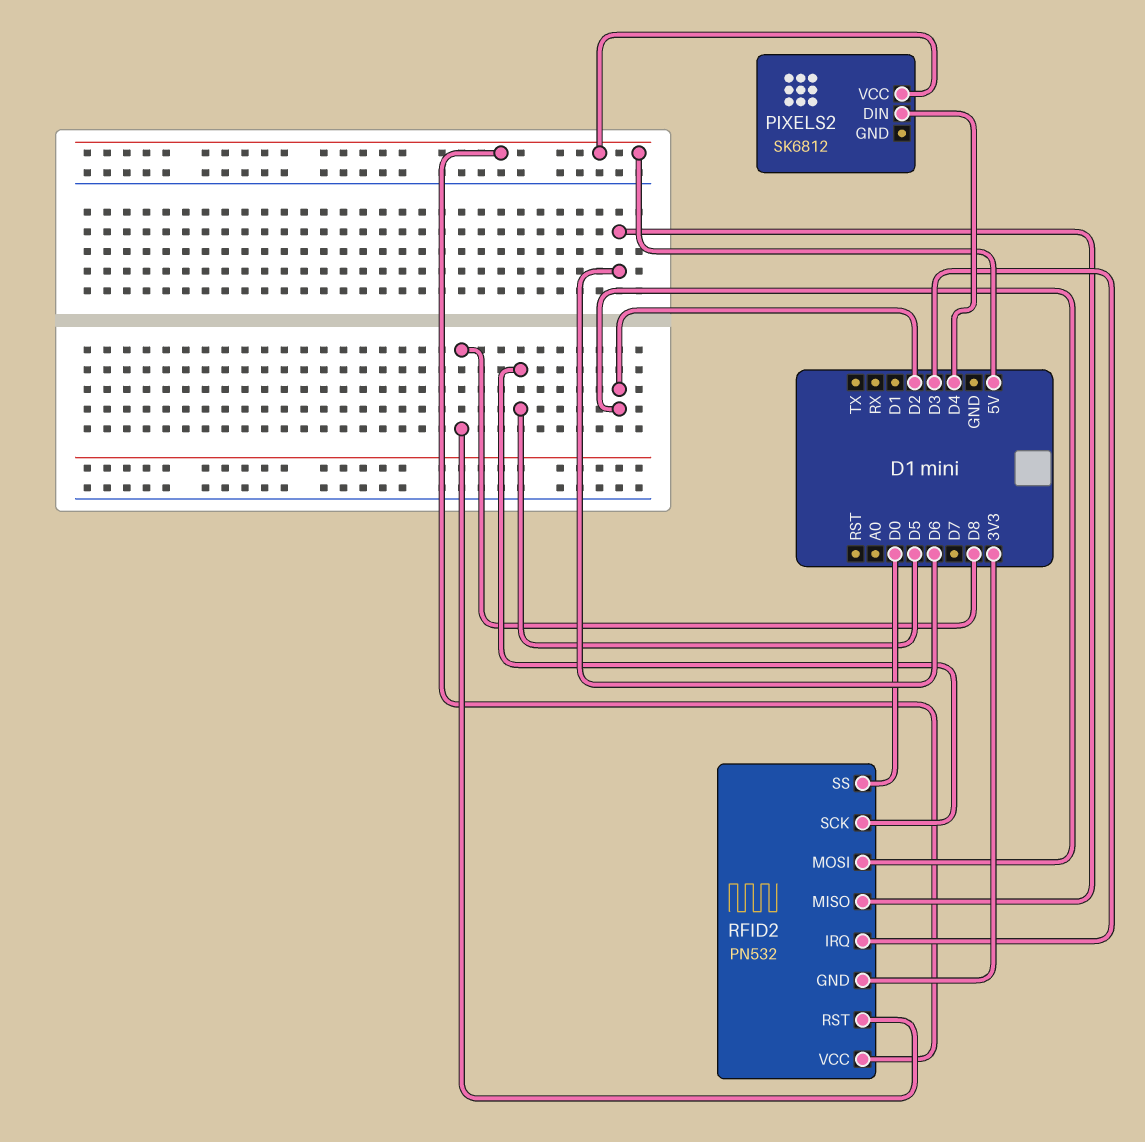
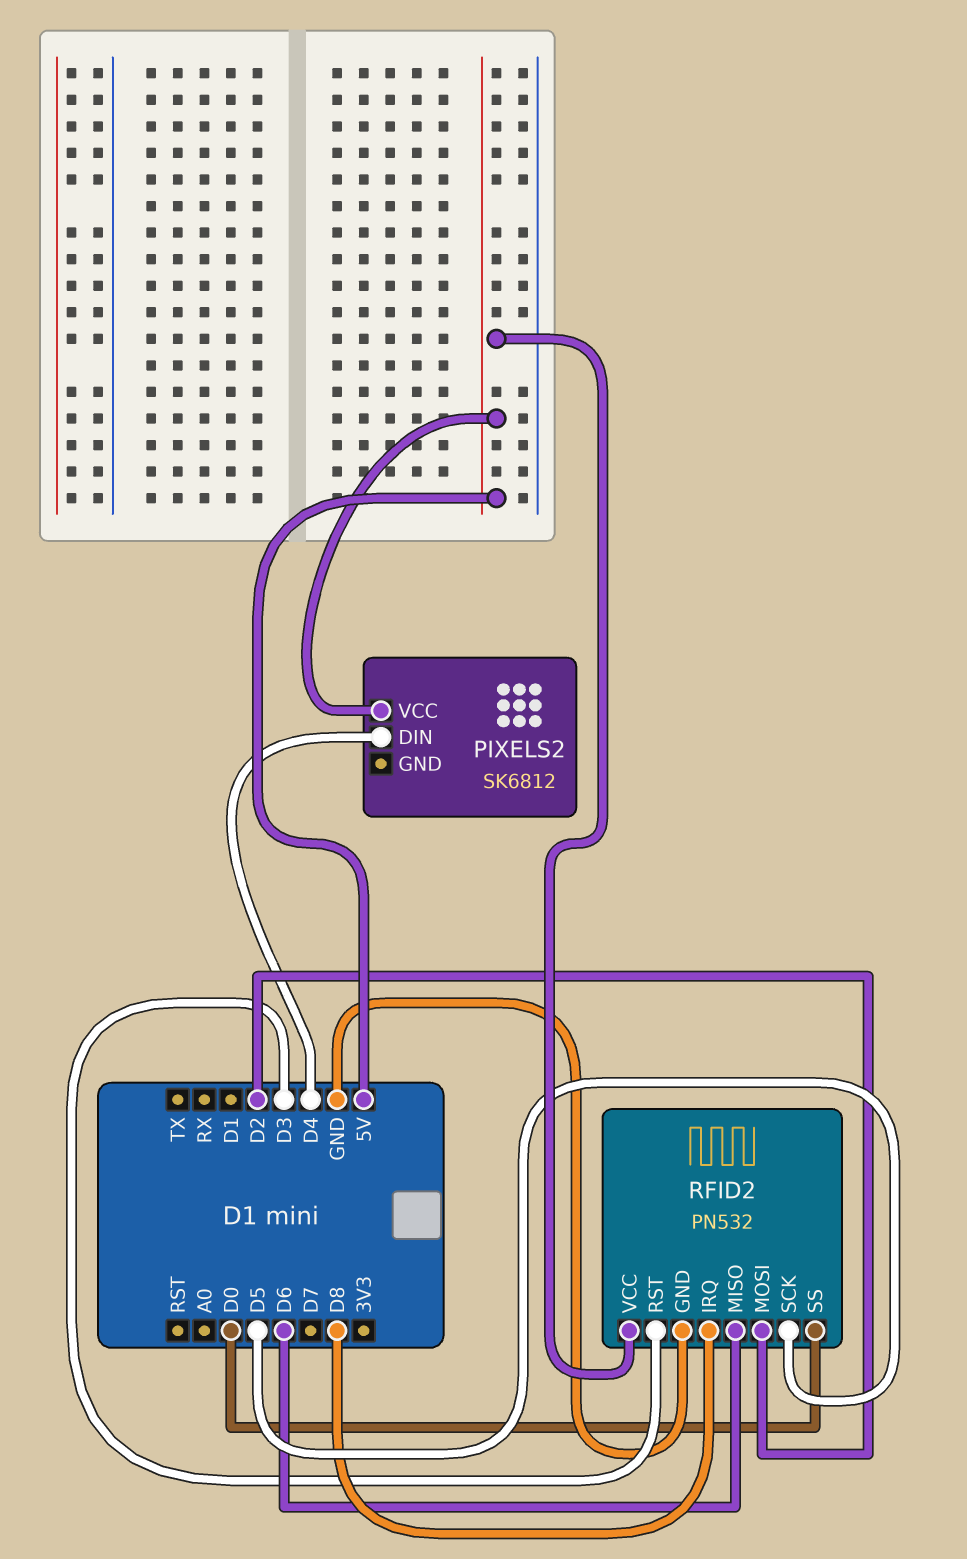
RFID2 pin GND: 3V3 -> GND
RFID2 pin IRQ: D3 -> D8
RFID2 pin RST: D8 -> D3

